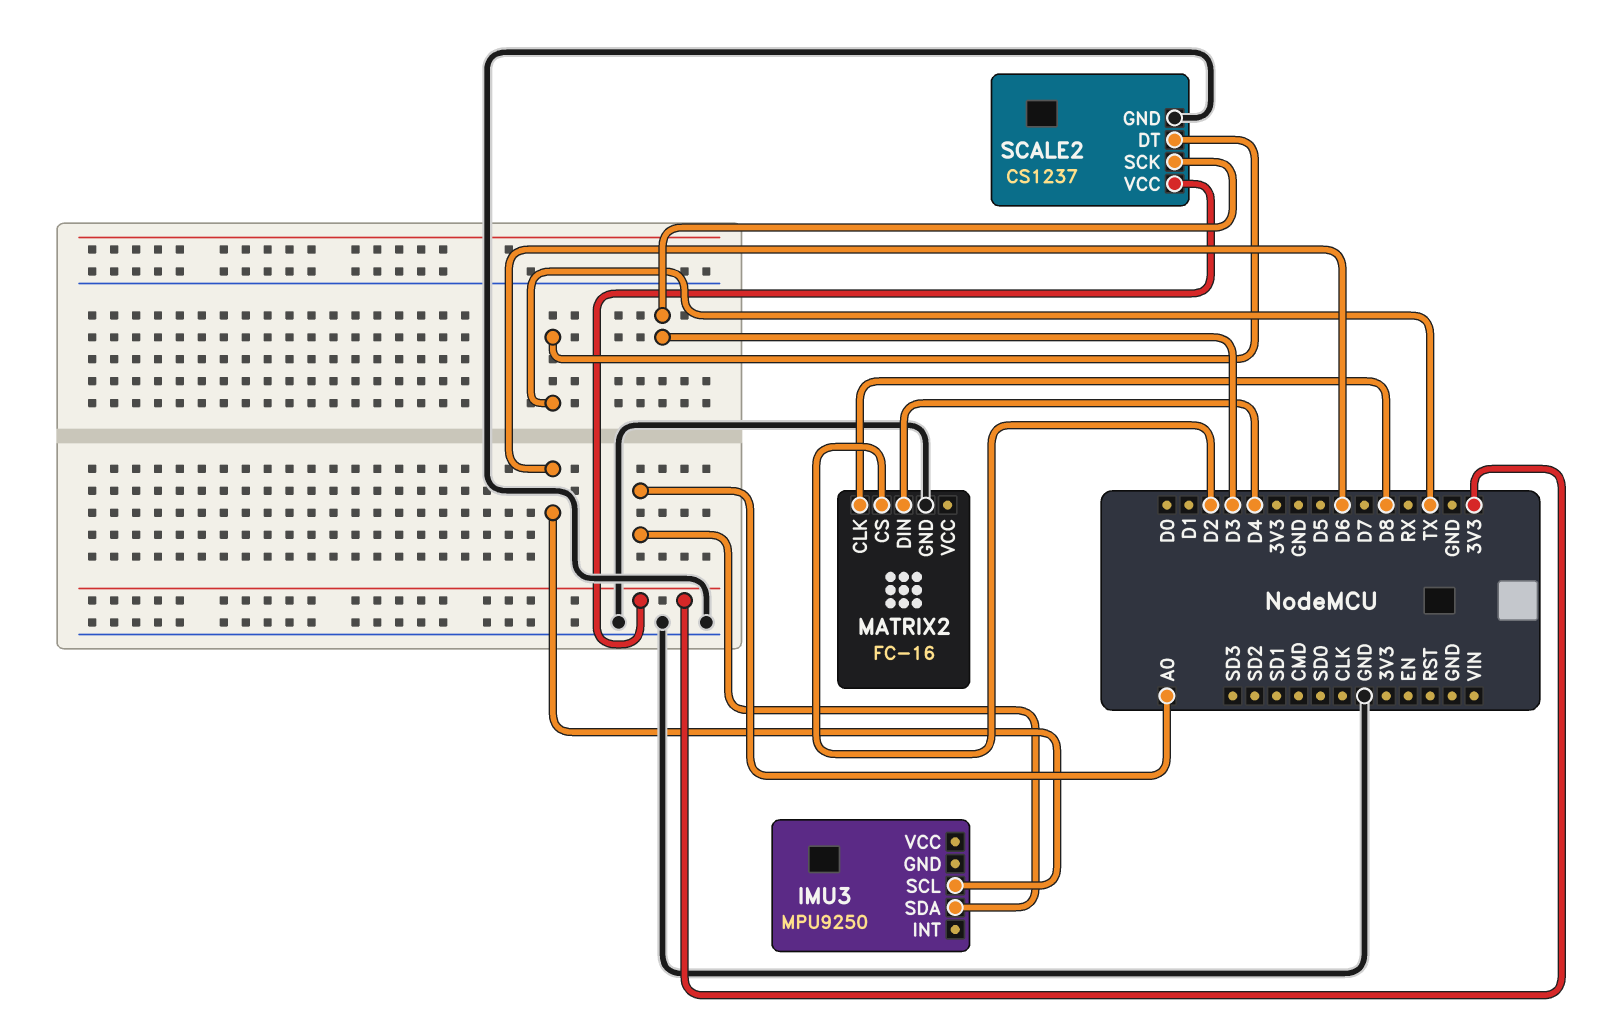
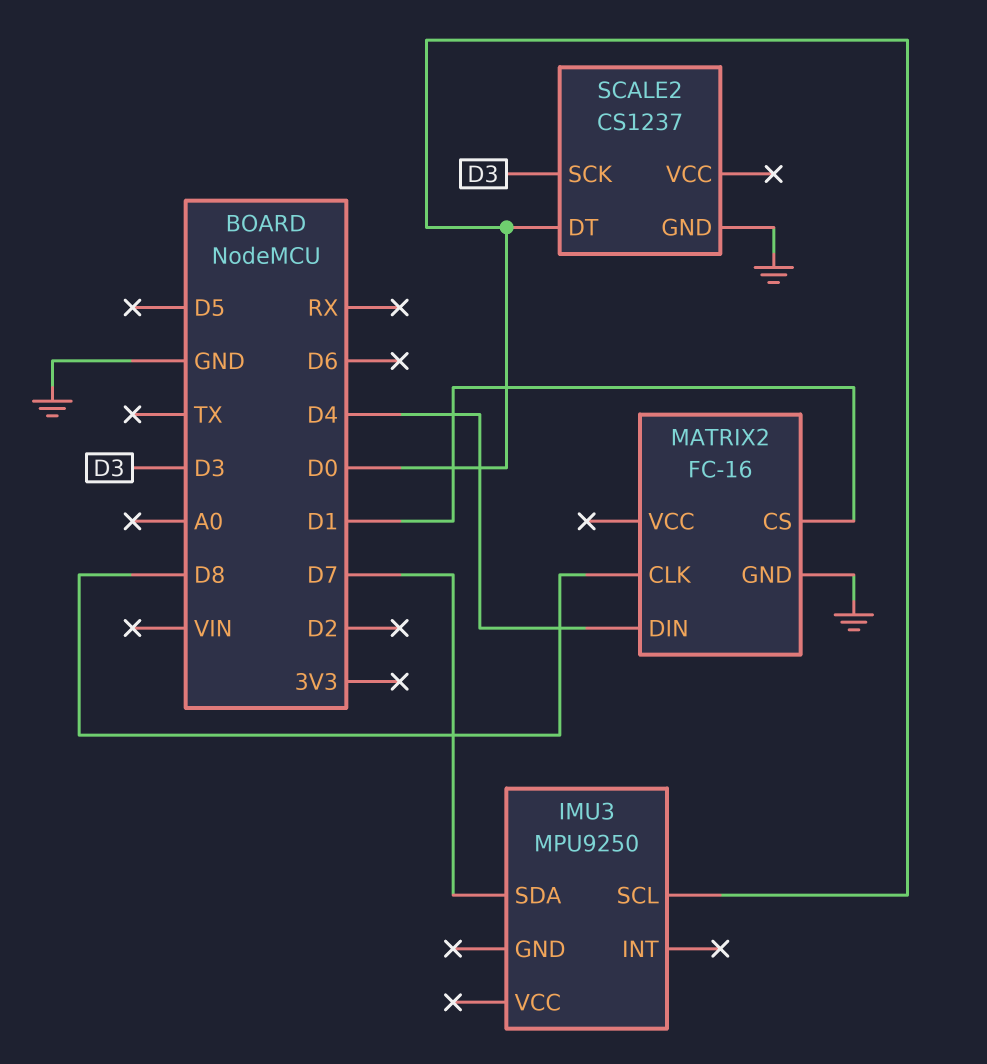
IMU3 pin SCL: D6 -> D0
IMU3 pin SDA: A0 -> D7
MATRIX2 pin CS: D2 -> D1
SCALE2 pin DT: TX -> D0
SCALE2 pin VCC: 3V3 -> none

